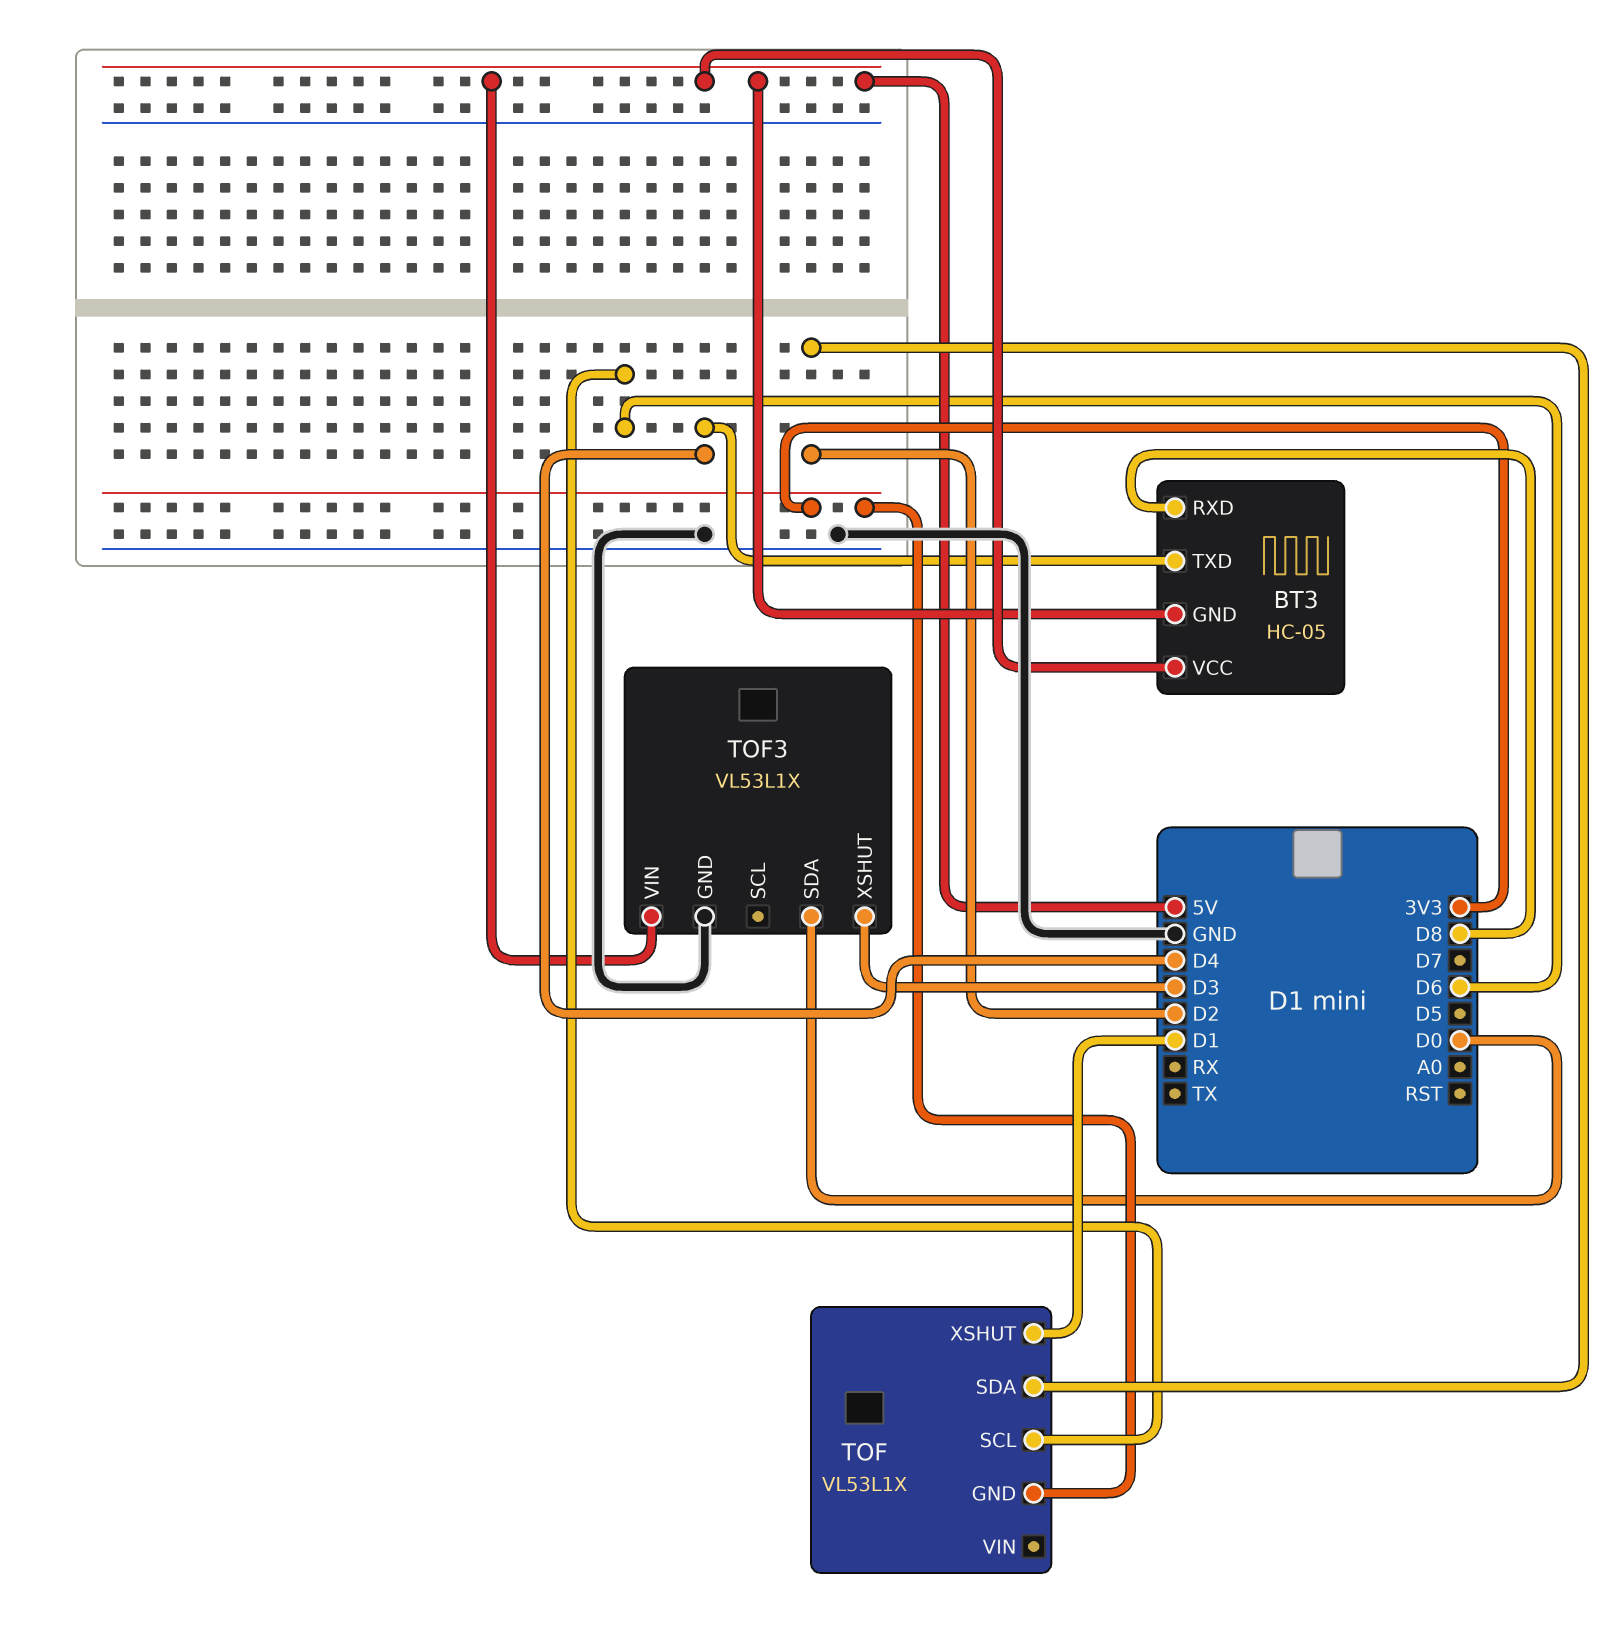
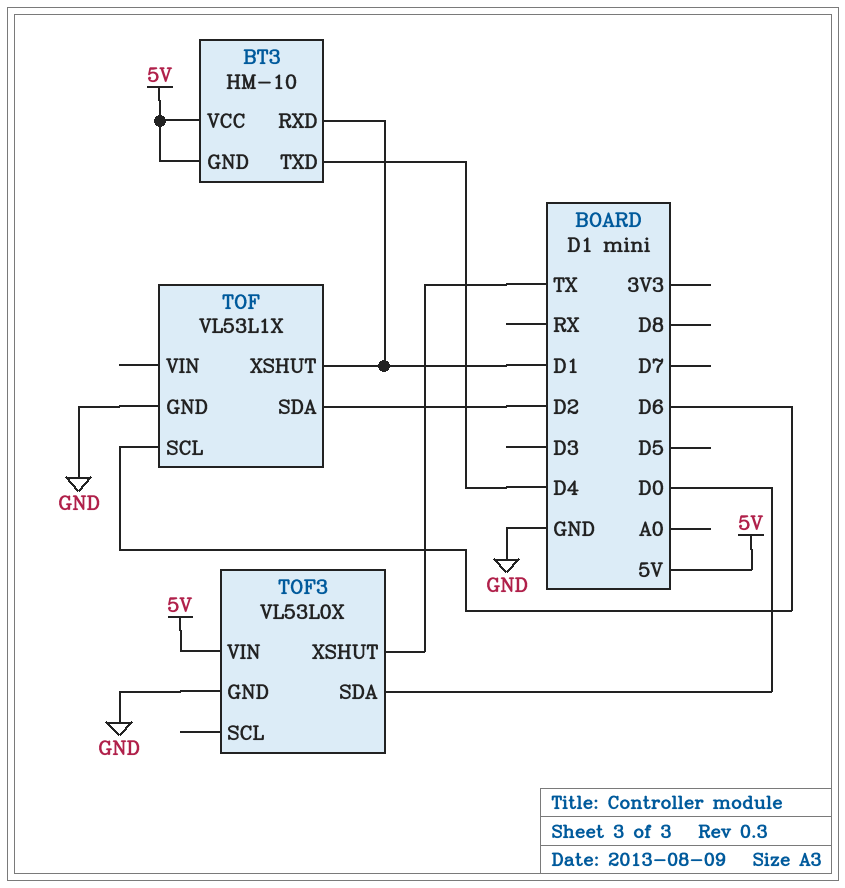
BT3: HC-05 -> HM-10
BT3 pin RXD: D8 -> D1
TOF pin GND: 3V3 -> GND
TOF3: VL53L1X -> VL53L0X
TOF3 pin XSHUT: D3 -> TX

